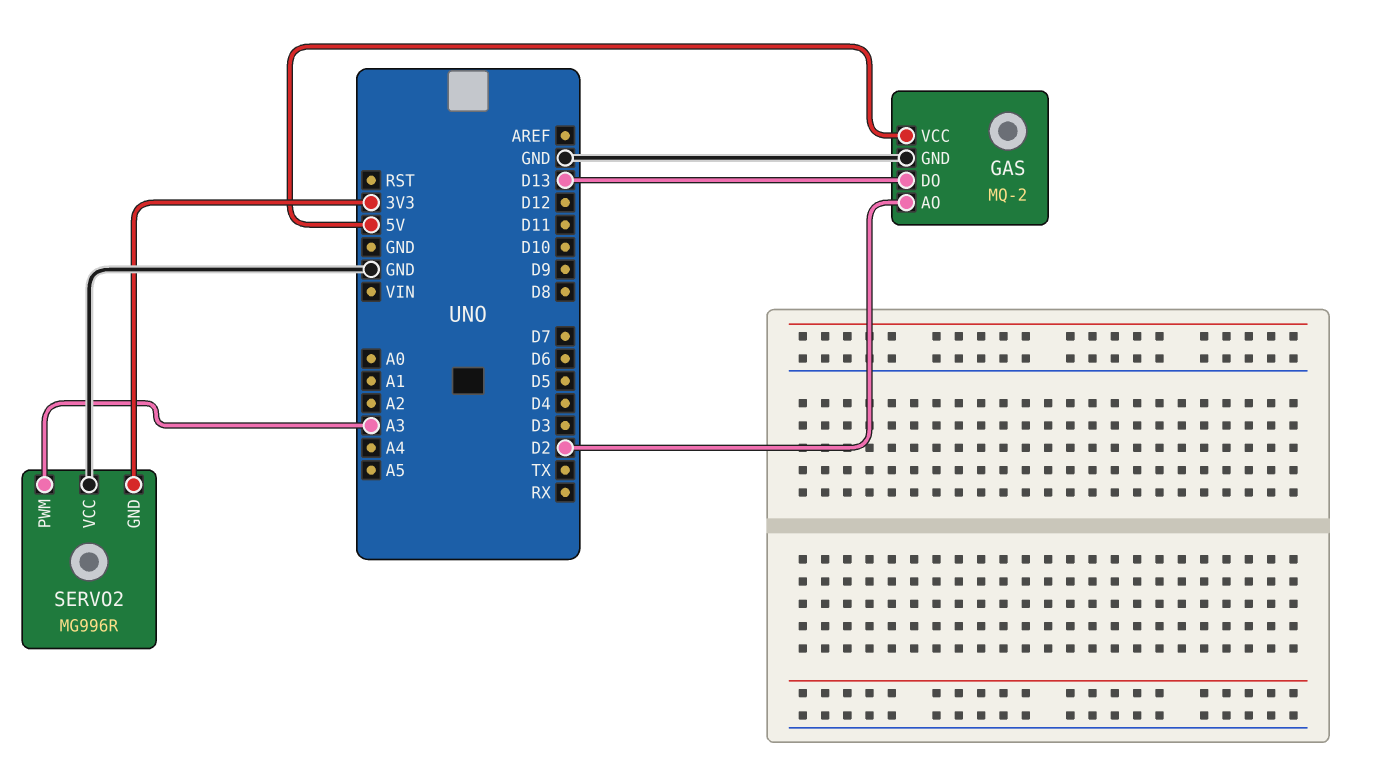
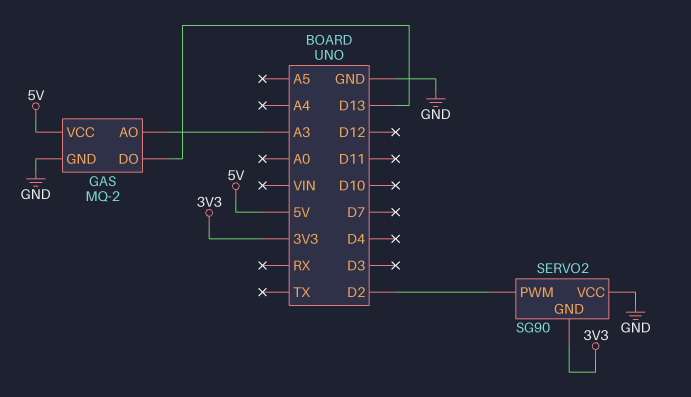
GAS pin AO: D2 -> A3
SERVO2: MG996R -> SG90
SERVO2 pin PWM: A3 -> D2

